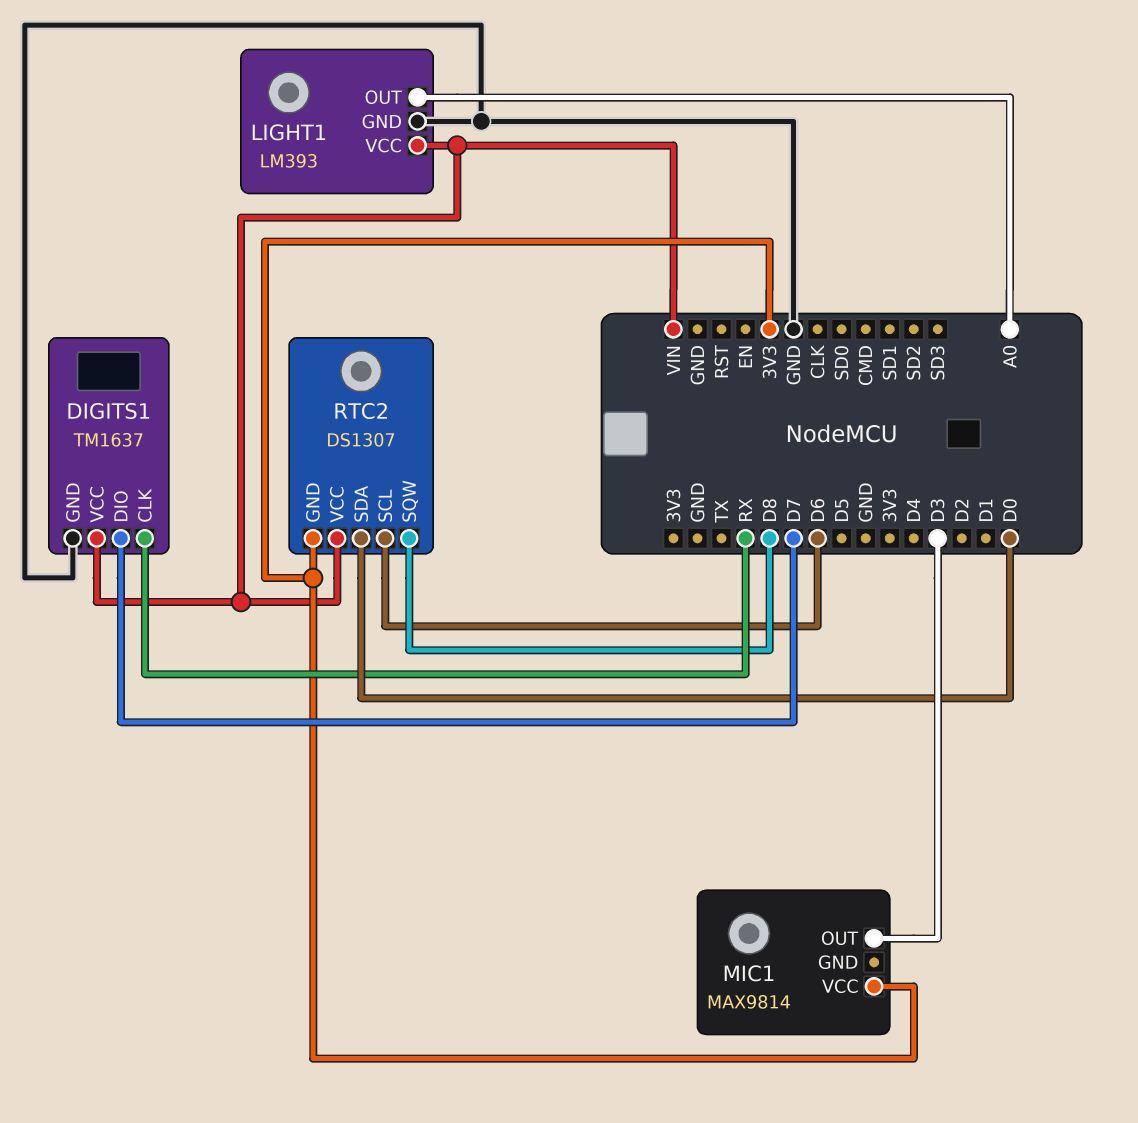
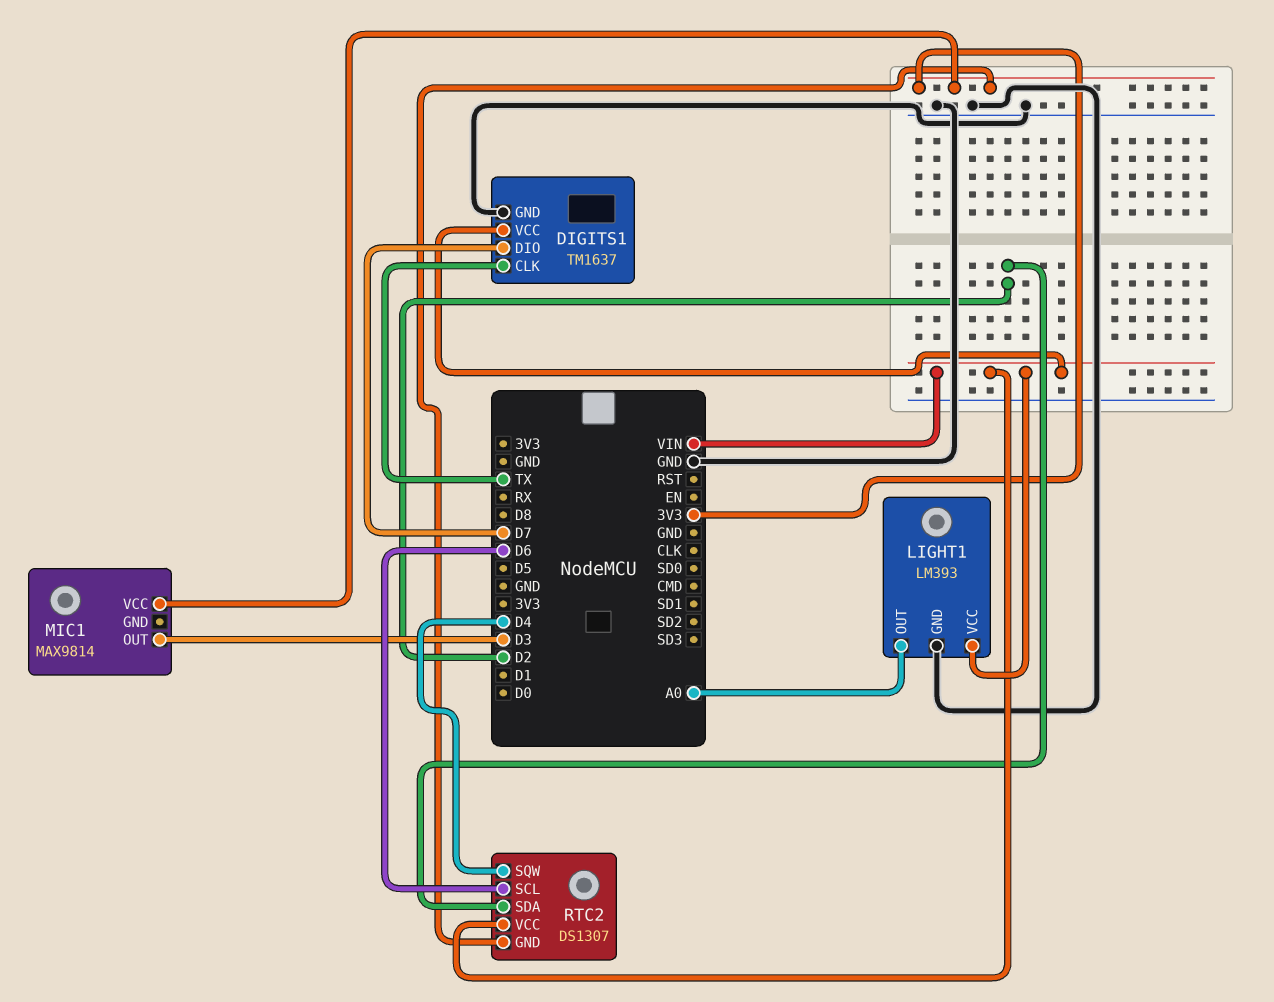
DIGITS1 pin CLK: RX -> TX
RTC2 pin SDA: D0 -> D2
RTC2 pin SQW: D8 -> D4

